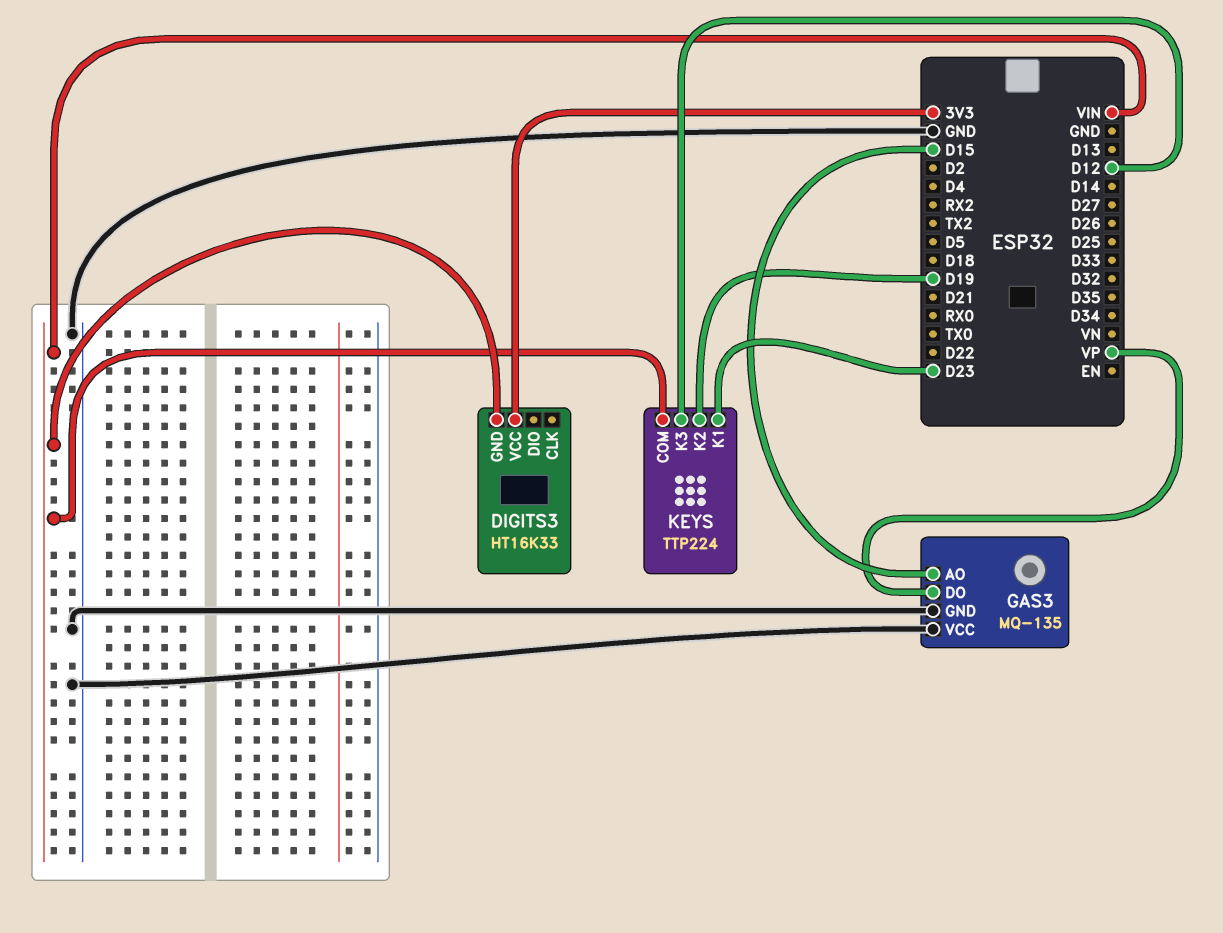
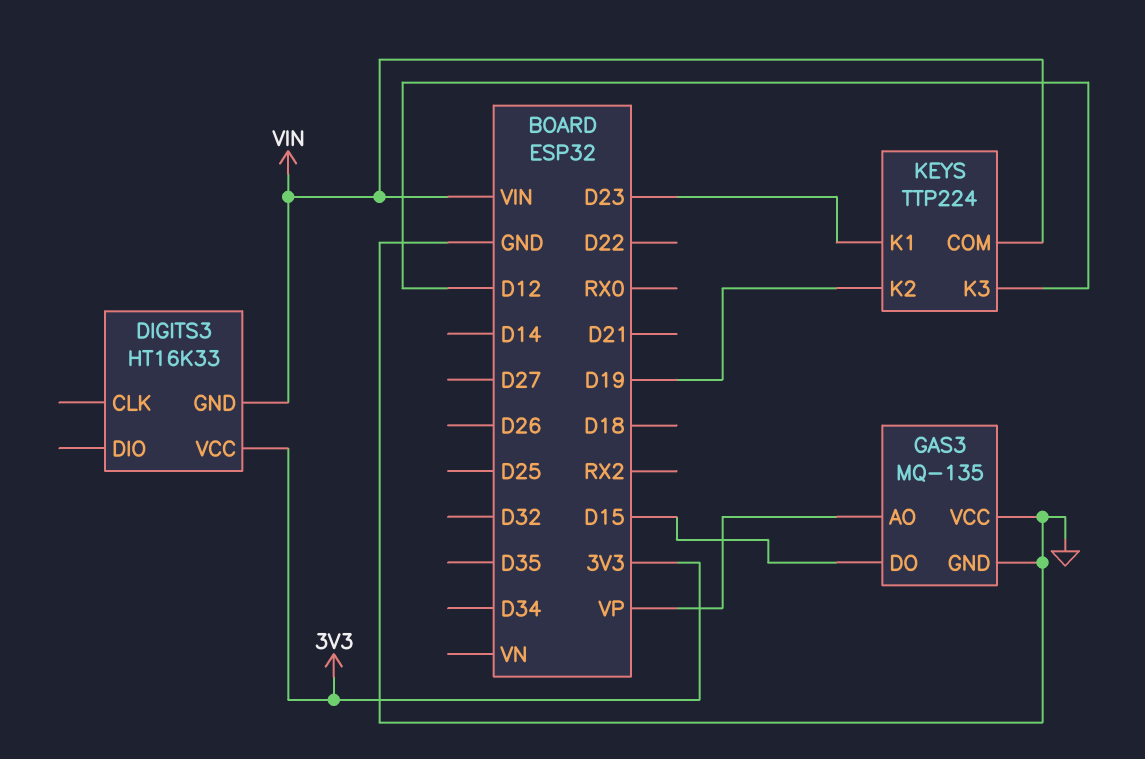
GAS3 pin AO: D15 -> VP
GAS3 pin DO: VP -> D15

